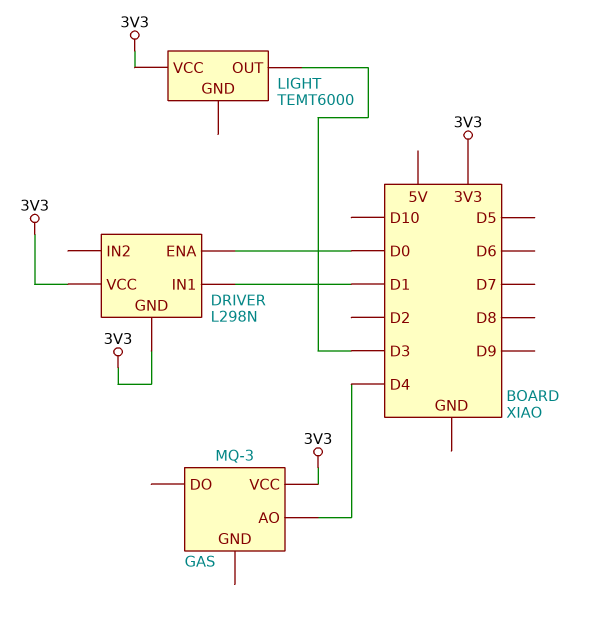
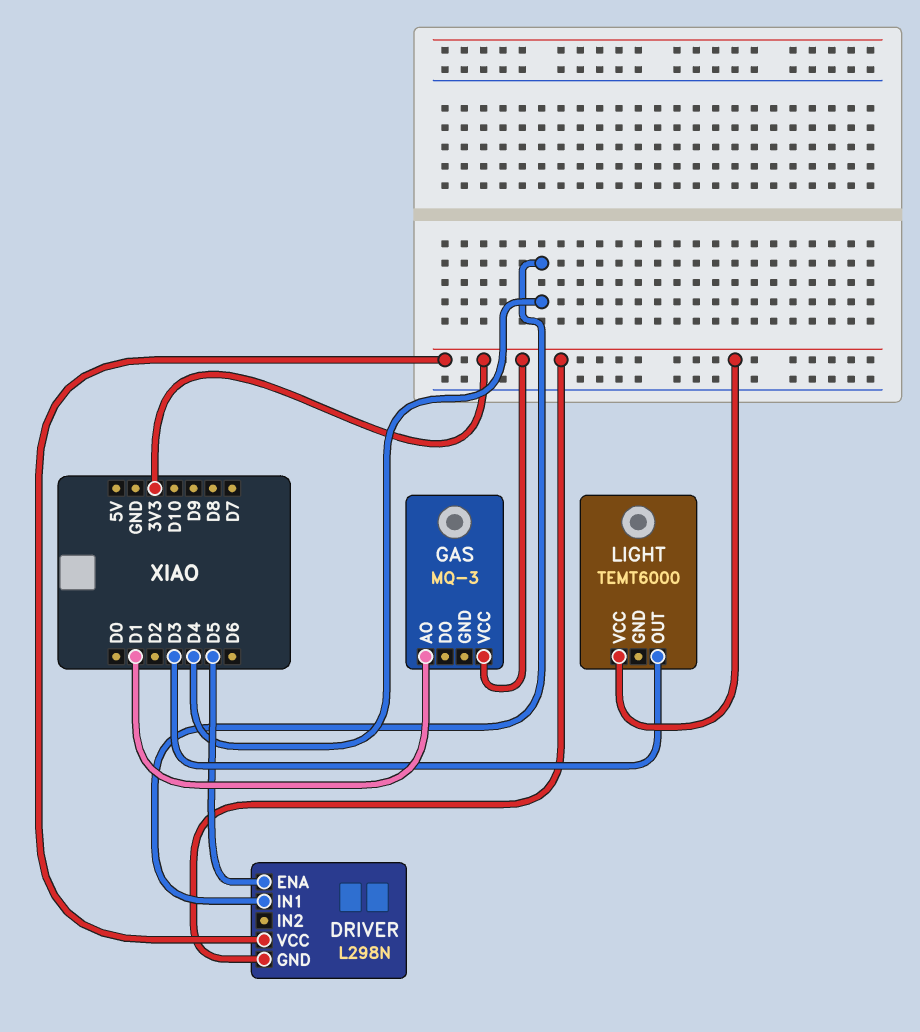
DRIVER pin ENA: D0 -> D5
DRIVER pin IN1: D1 -> D4
GAS pin AO: D4 -> D1

